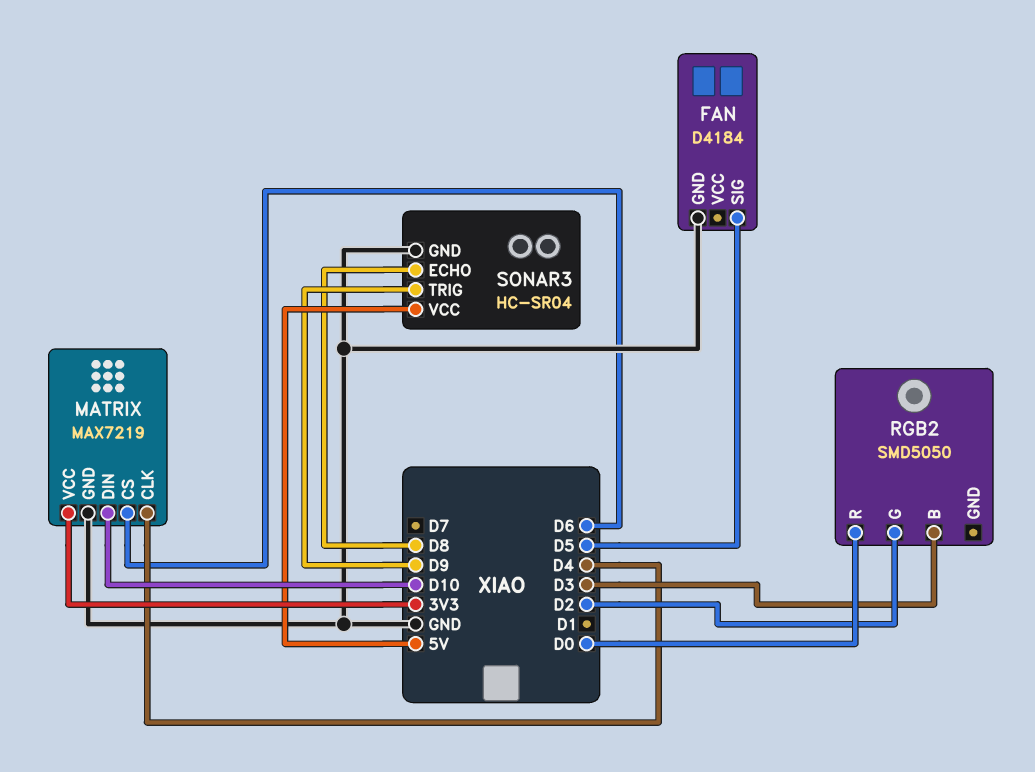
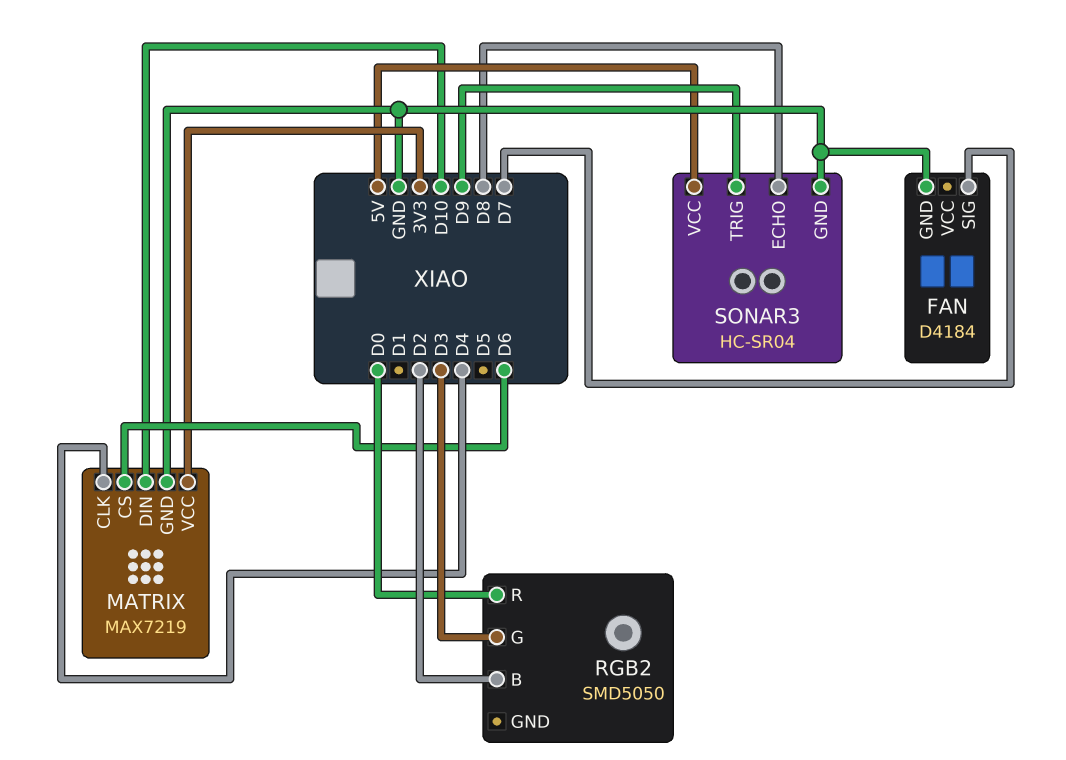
FAN pin SIG: D5 -> D7
RGB2 pin B: D3 -> D2
RGB2 pin G: D2 -> D3

